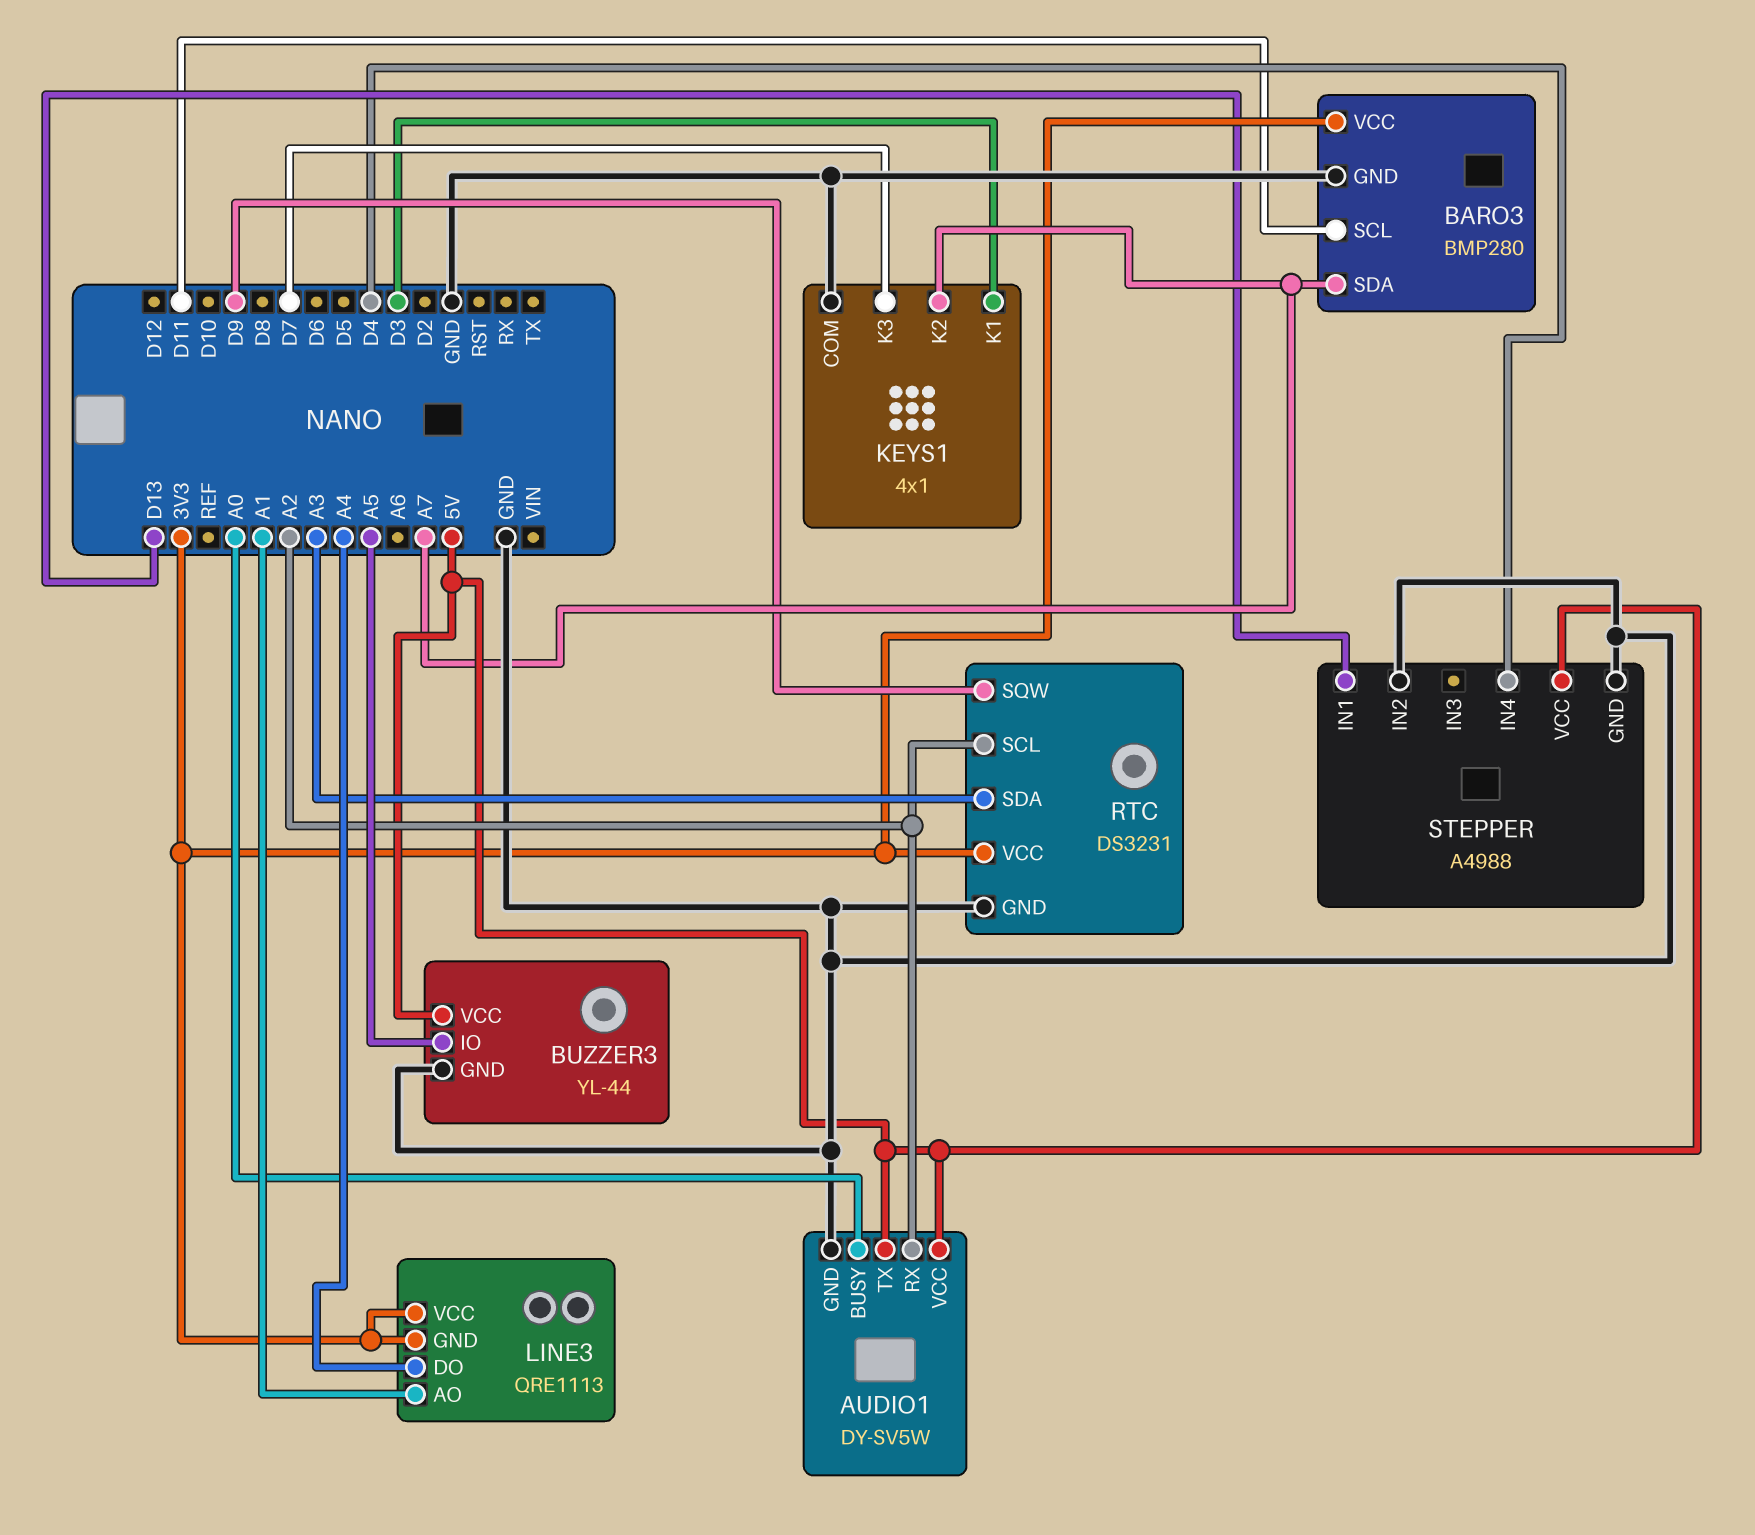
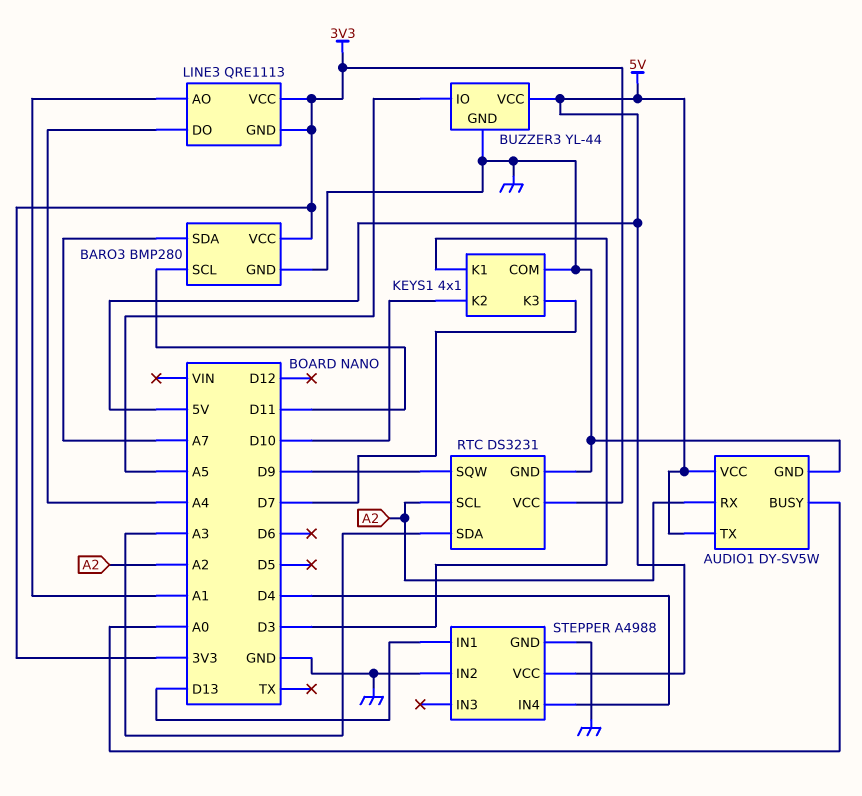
KEYS1 pin K2: A7 -> D10

